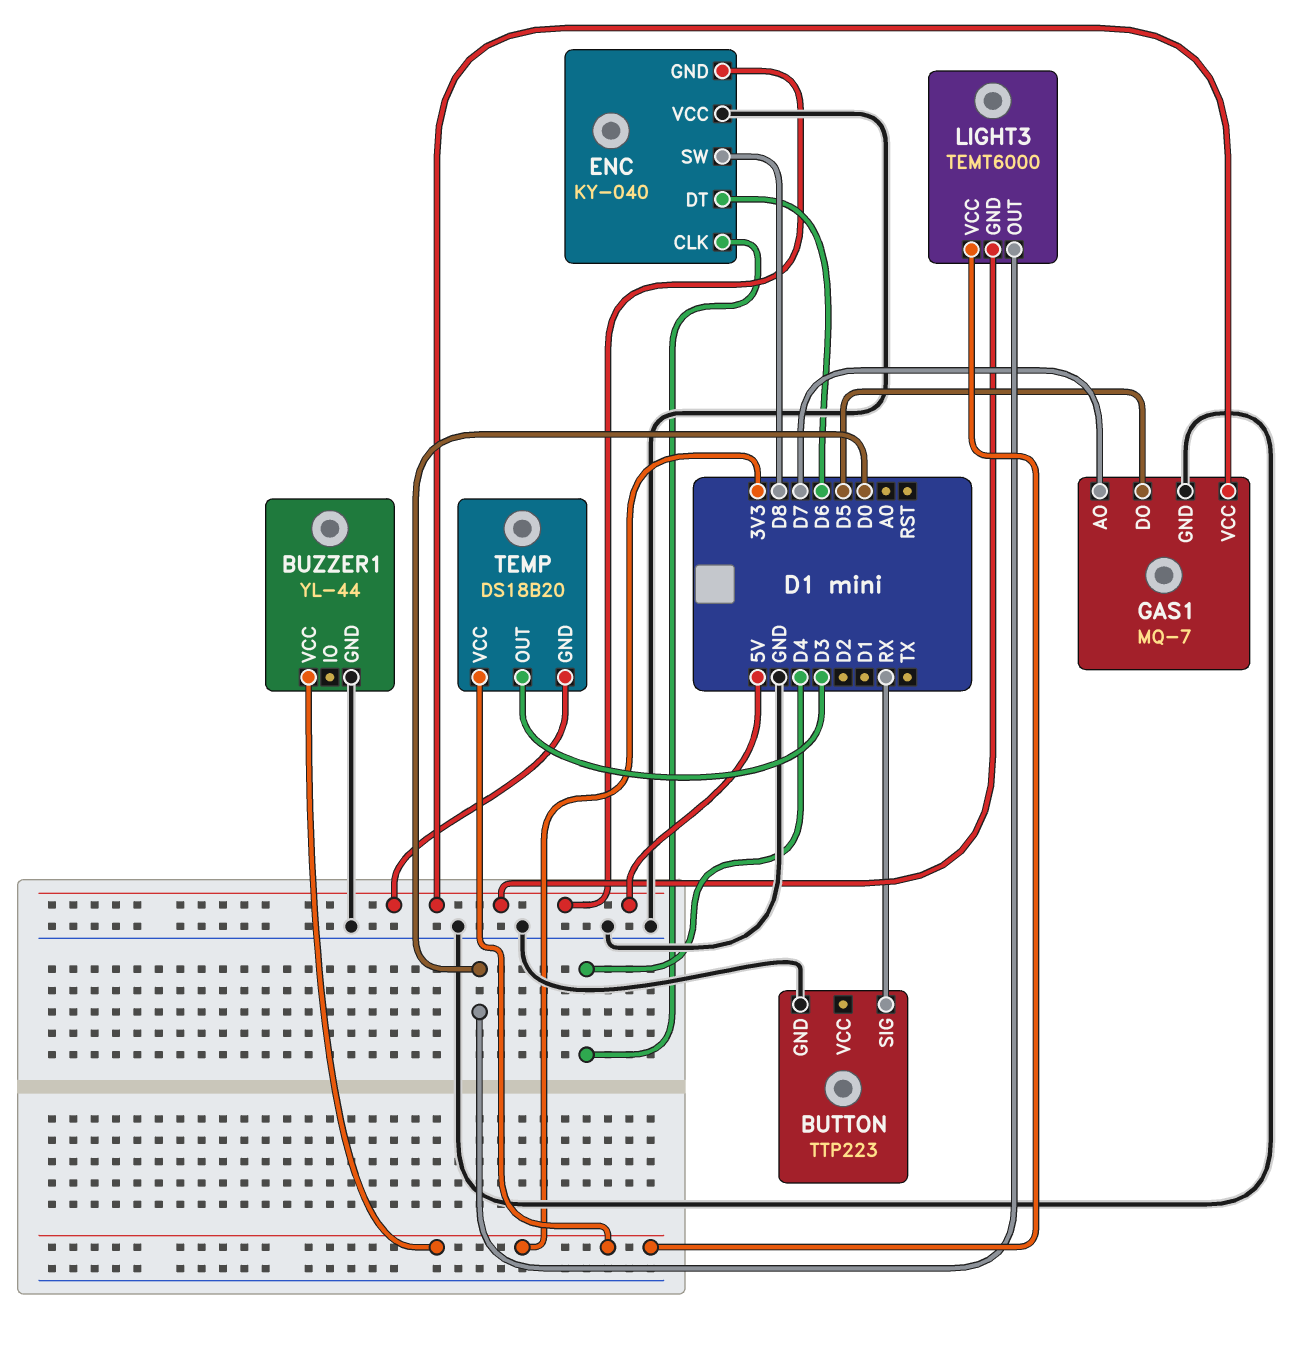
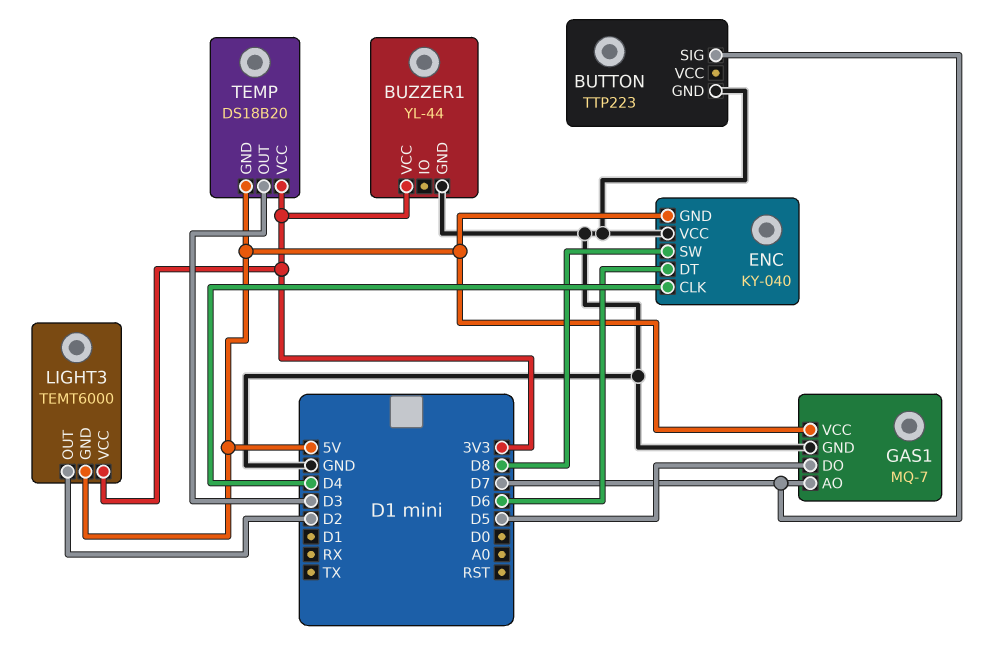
BUTTON pin SIG: RX -> D7
LIGHT3 pin OUT: D0 -> D2

